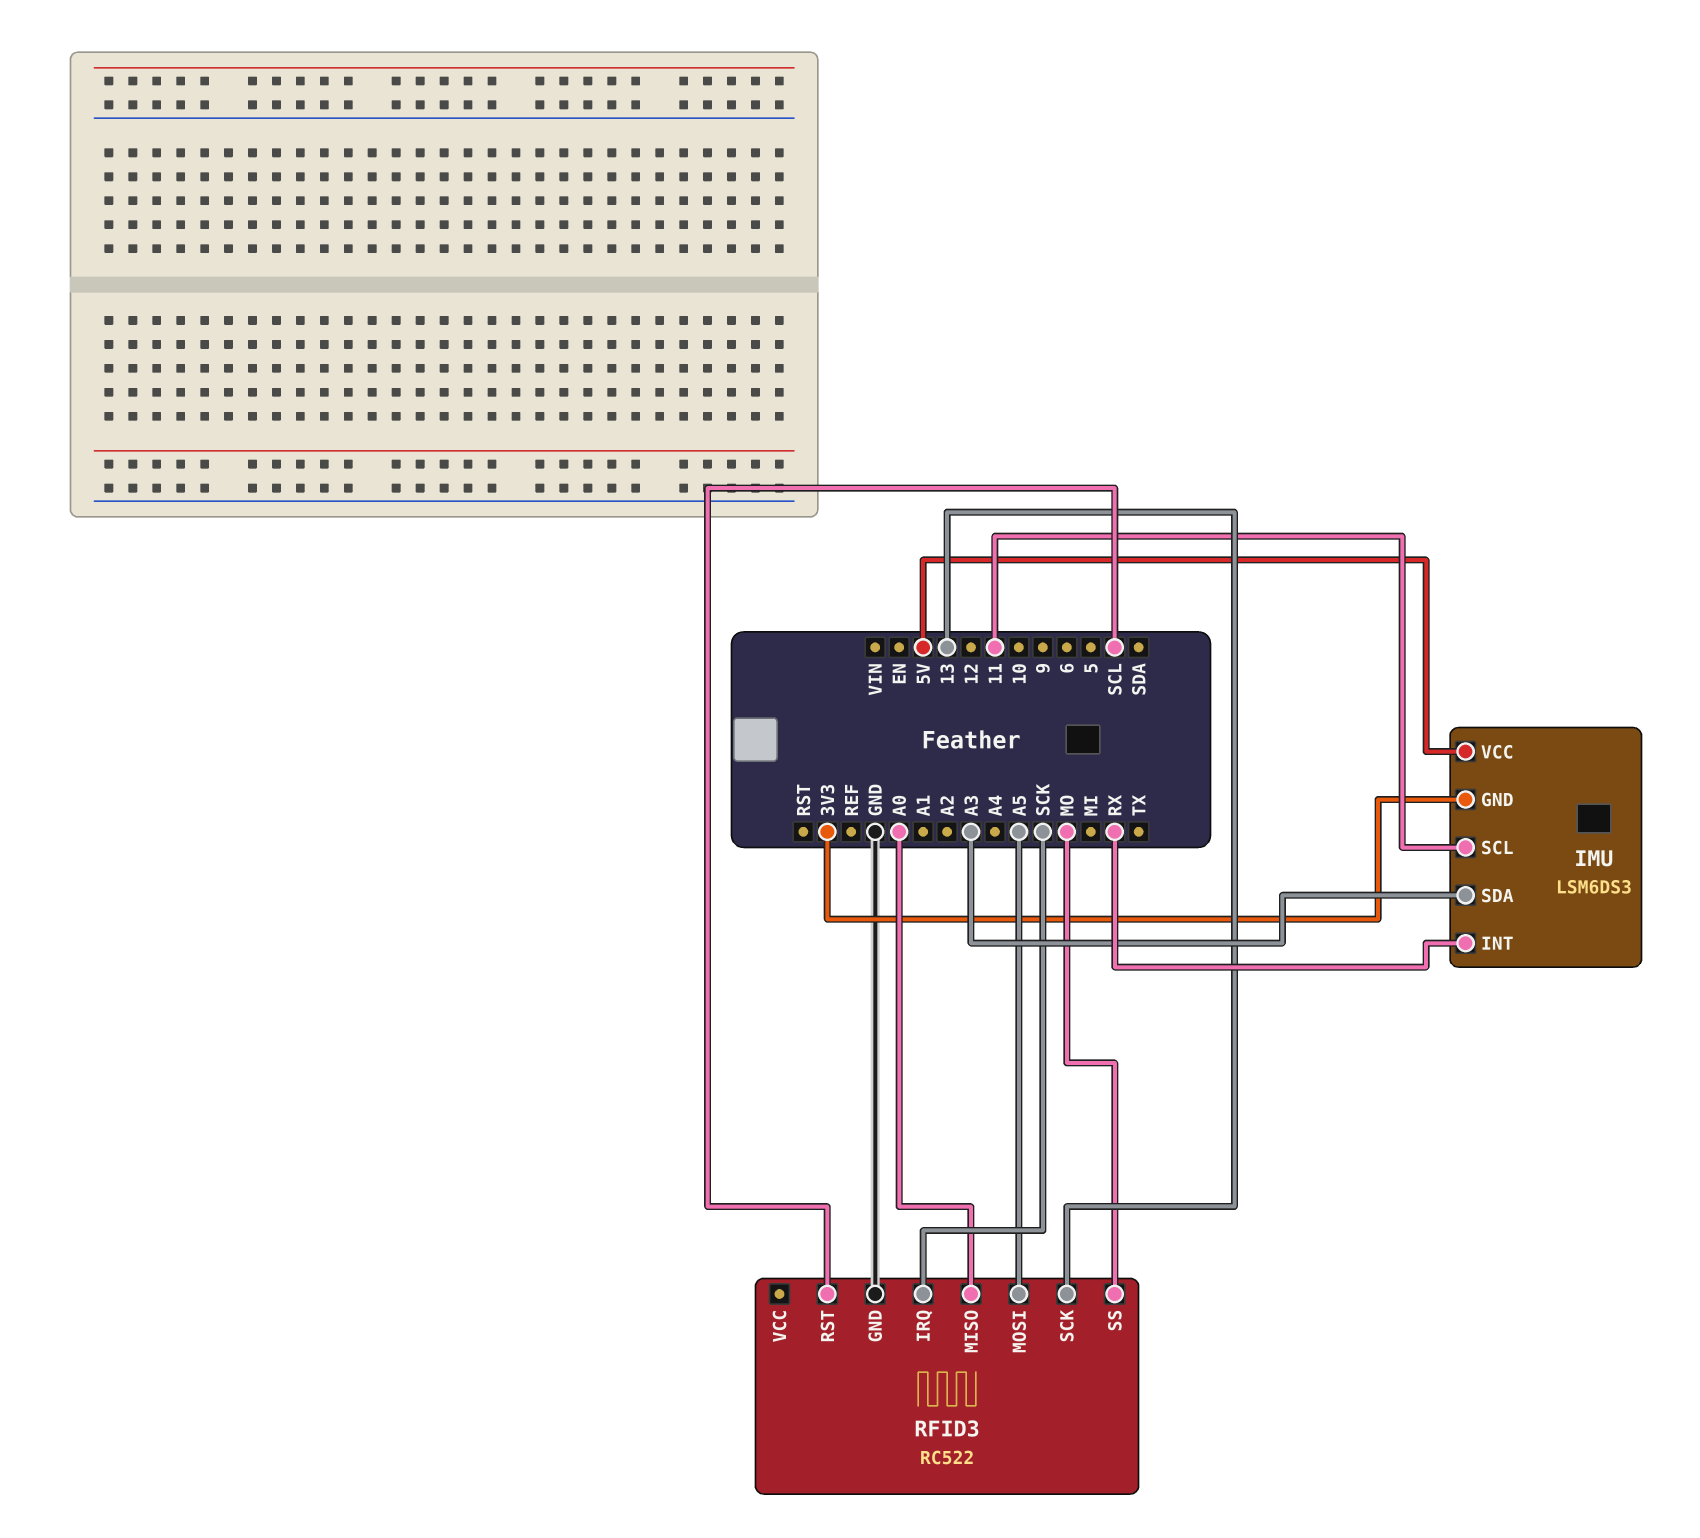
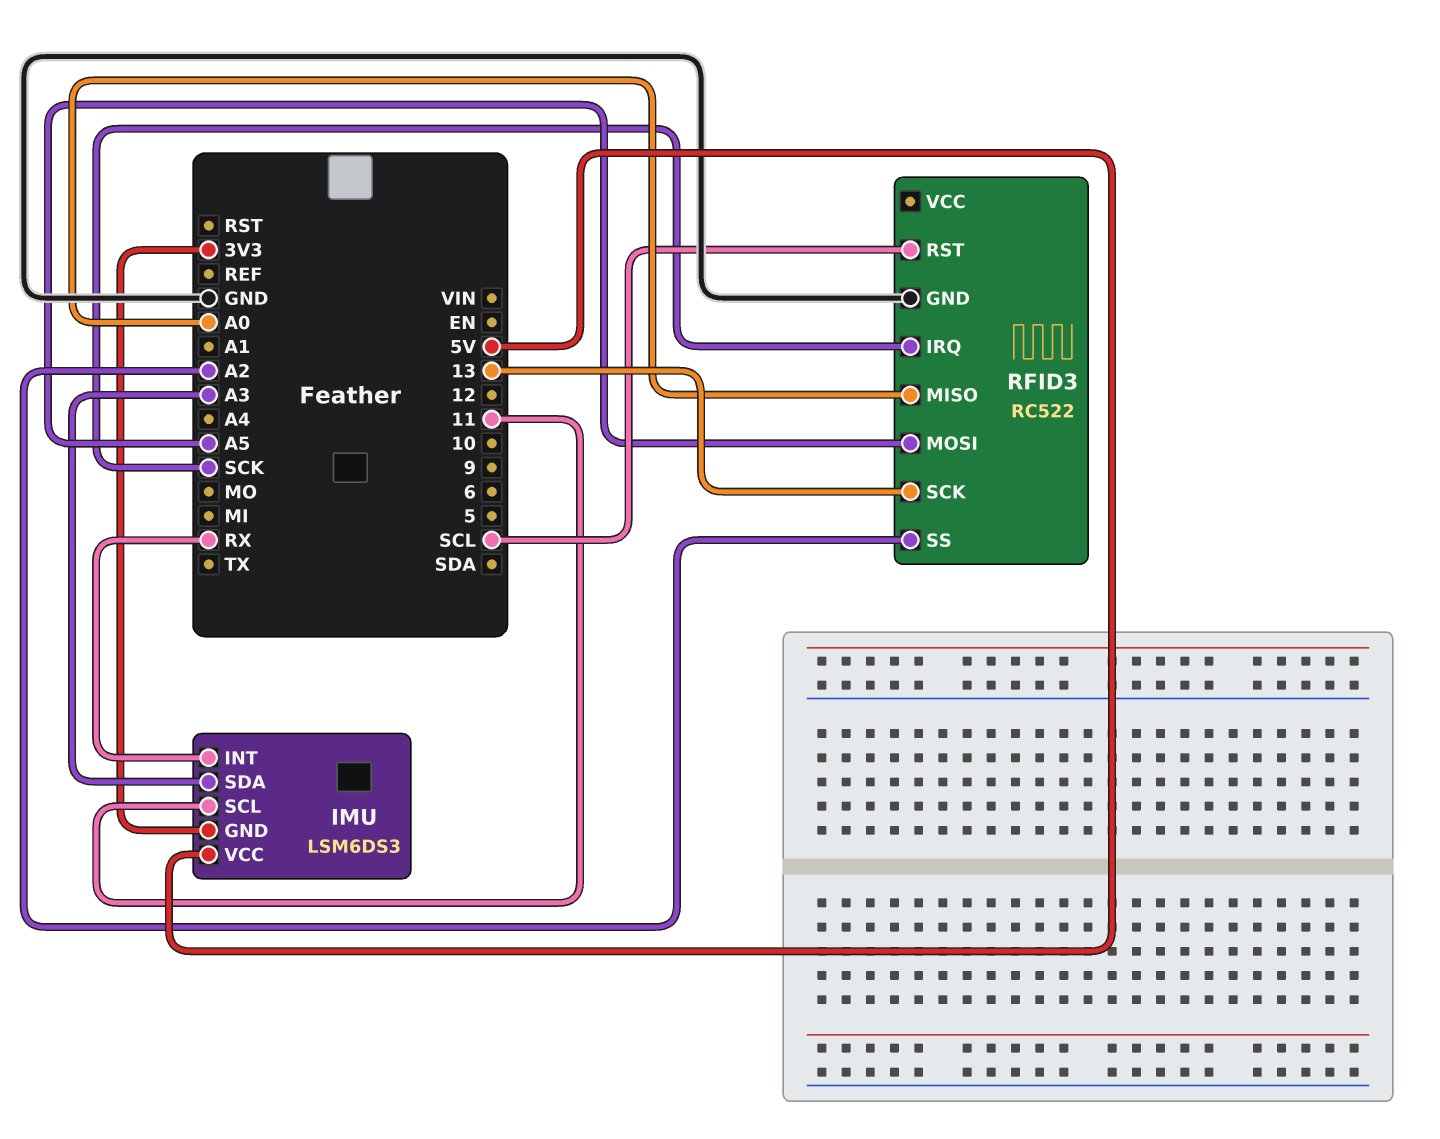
RFID3 pin SS: MO -> A2

